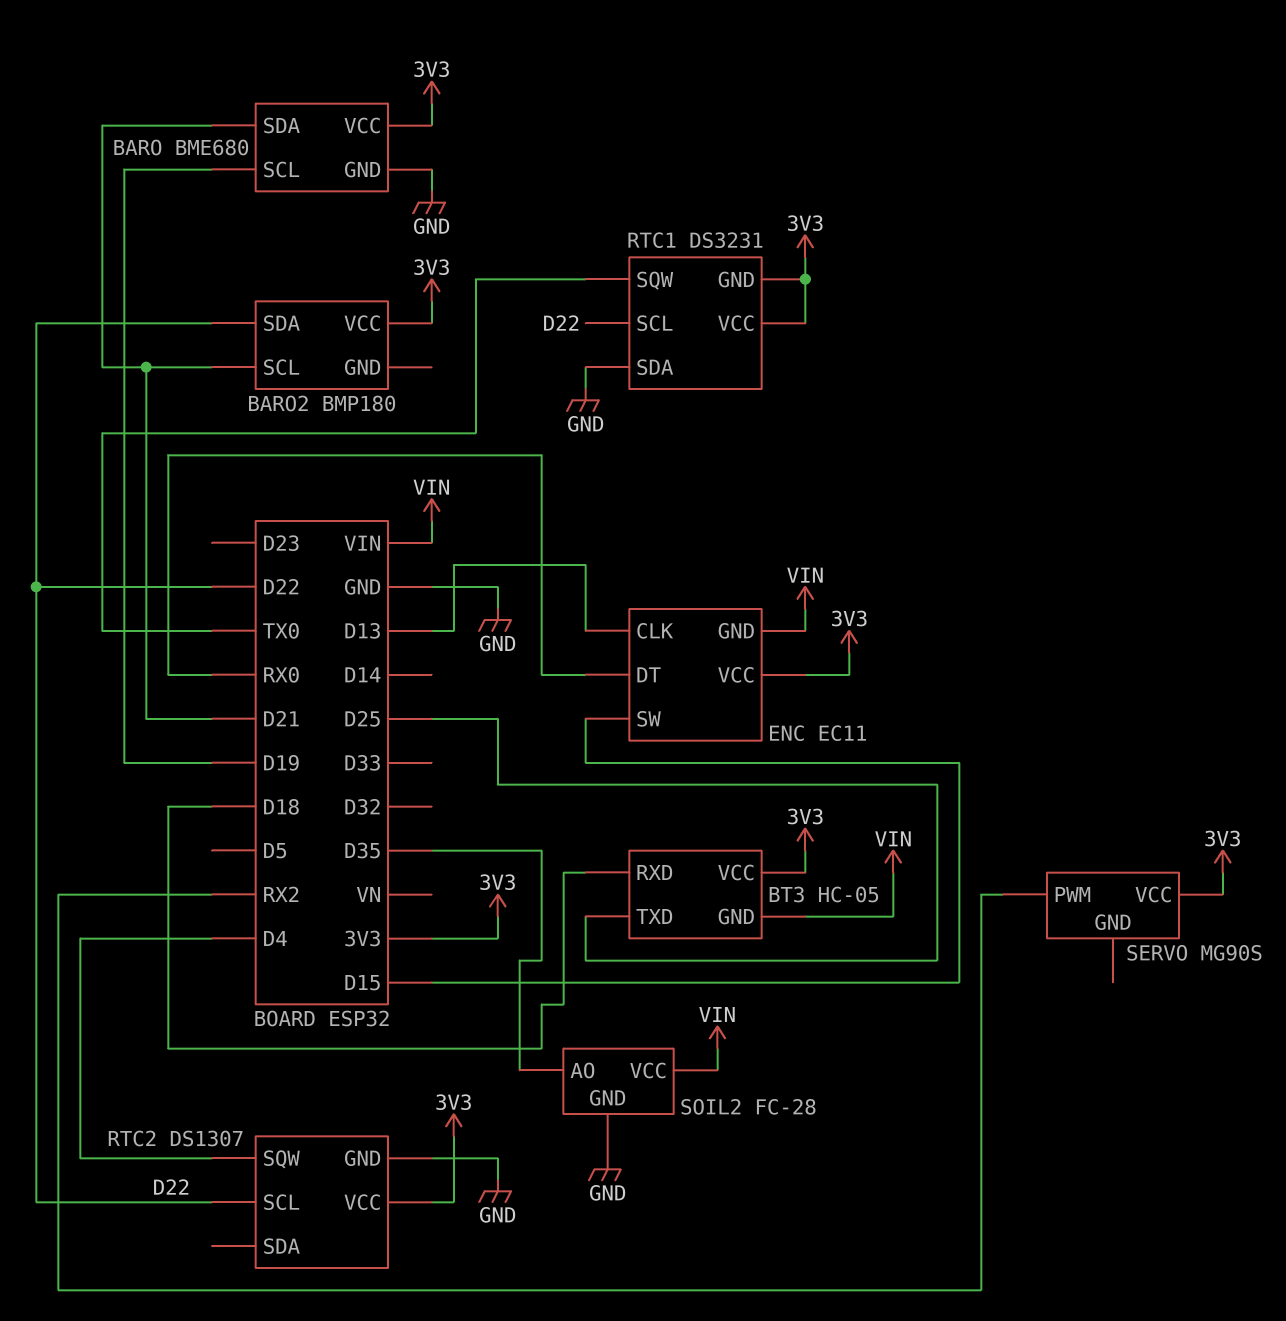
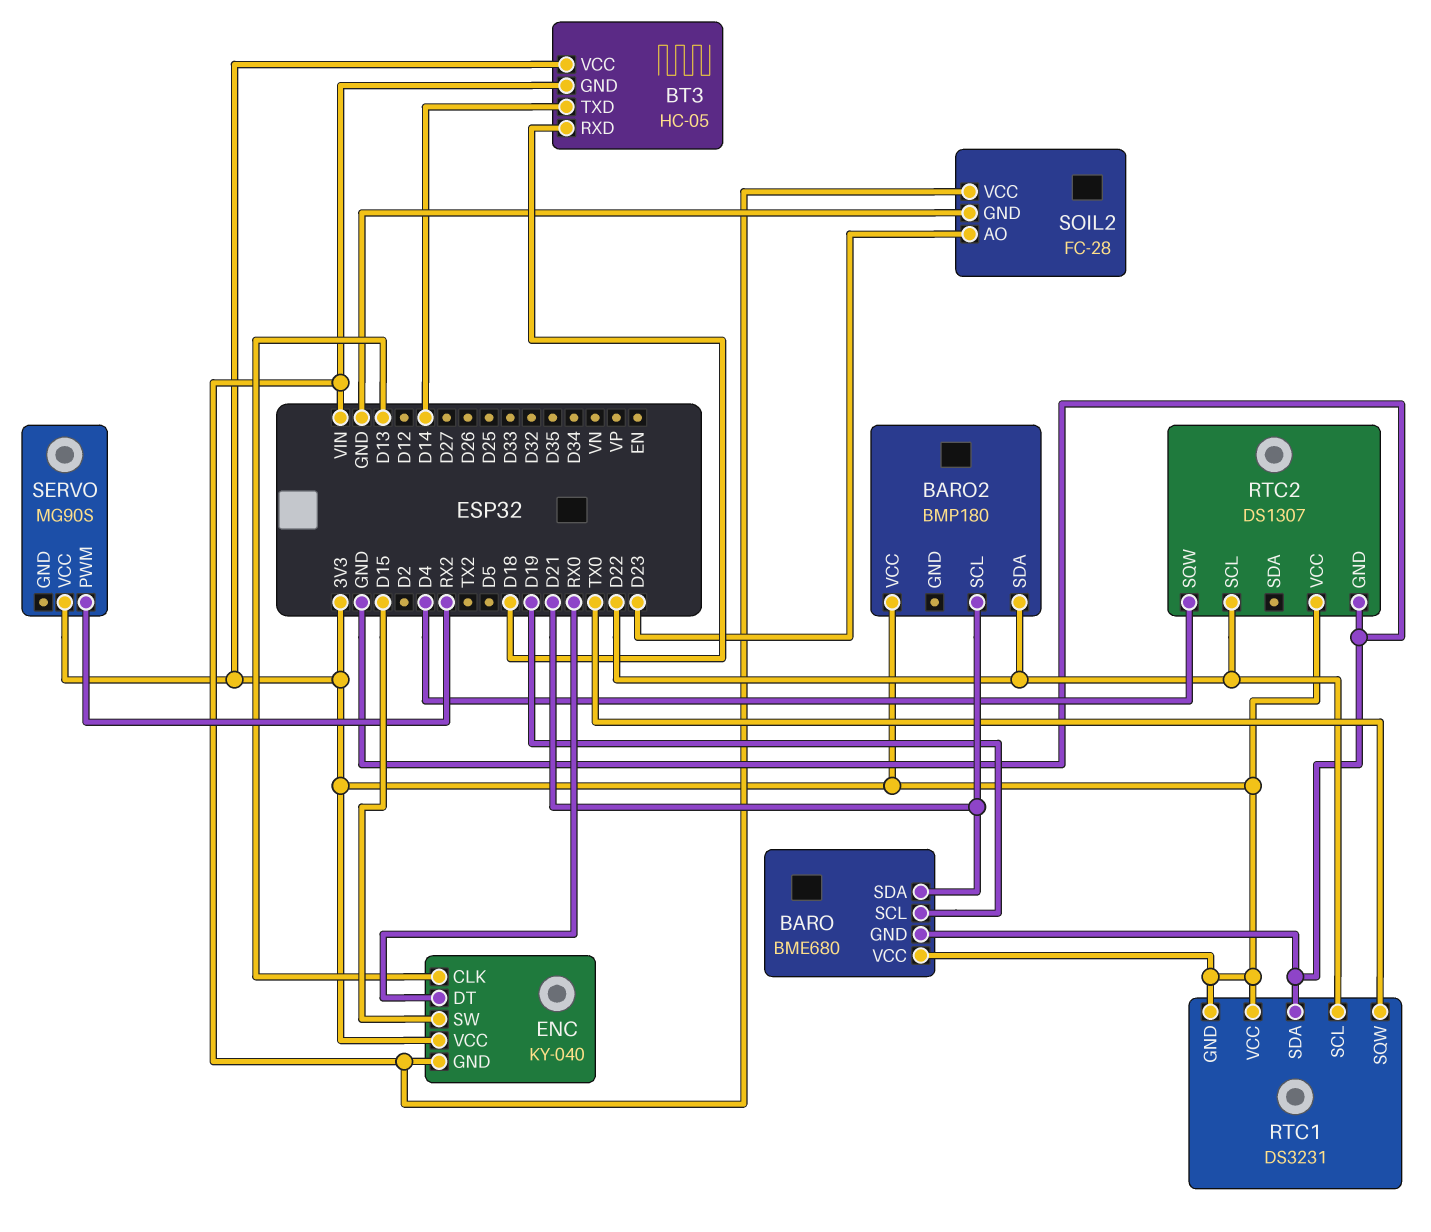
BT3 pin TXD: D25 -> D14
ENC: EC11 -> KY-040
SOIL2 pin AO: D35 -> D23

